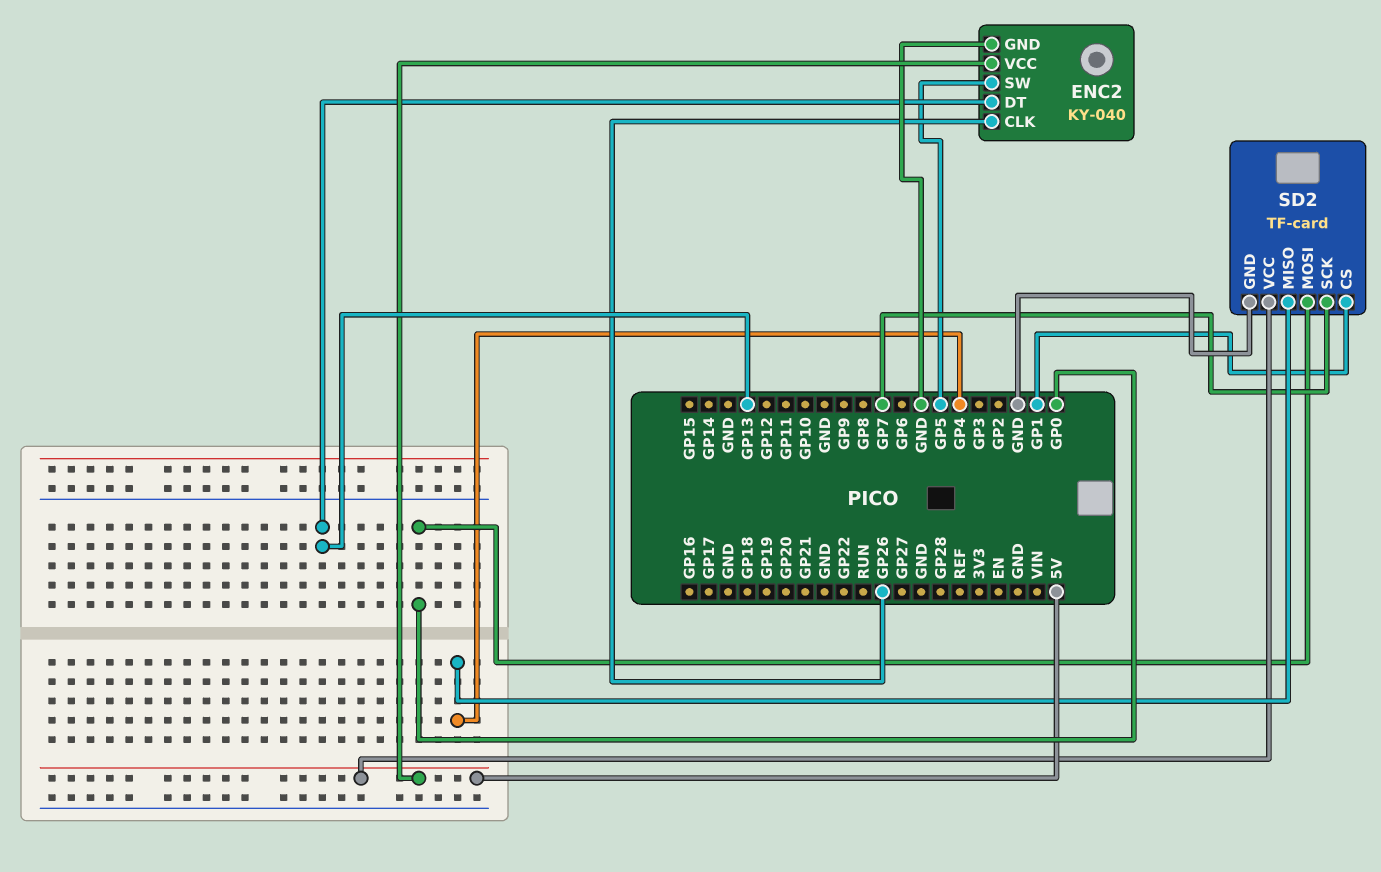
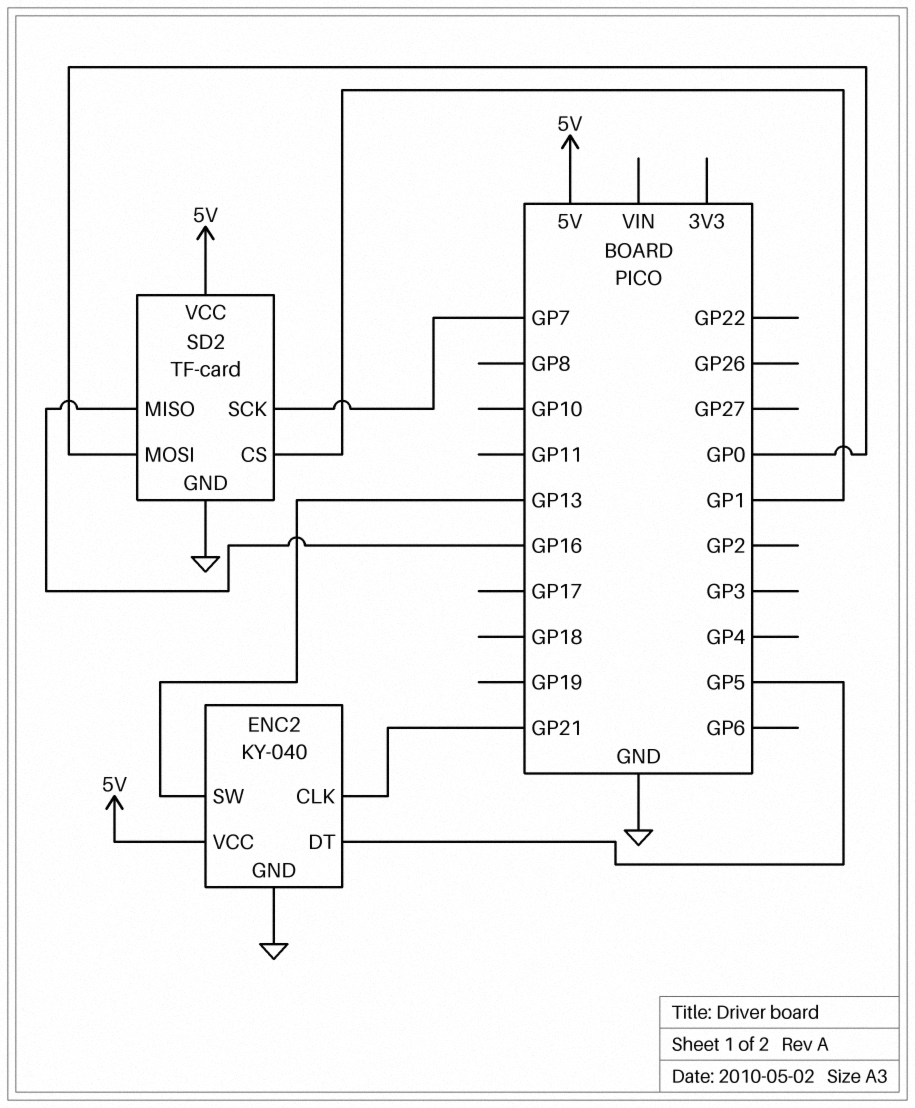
ENC2 pin CLK: GP26 -> GP21
ENC2 pin DT: GP13 -> GP5
ENC2 pin SW: GP5 -> GP13
SD2 pin MISO: GP4 -> GP16

